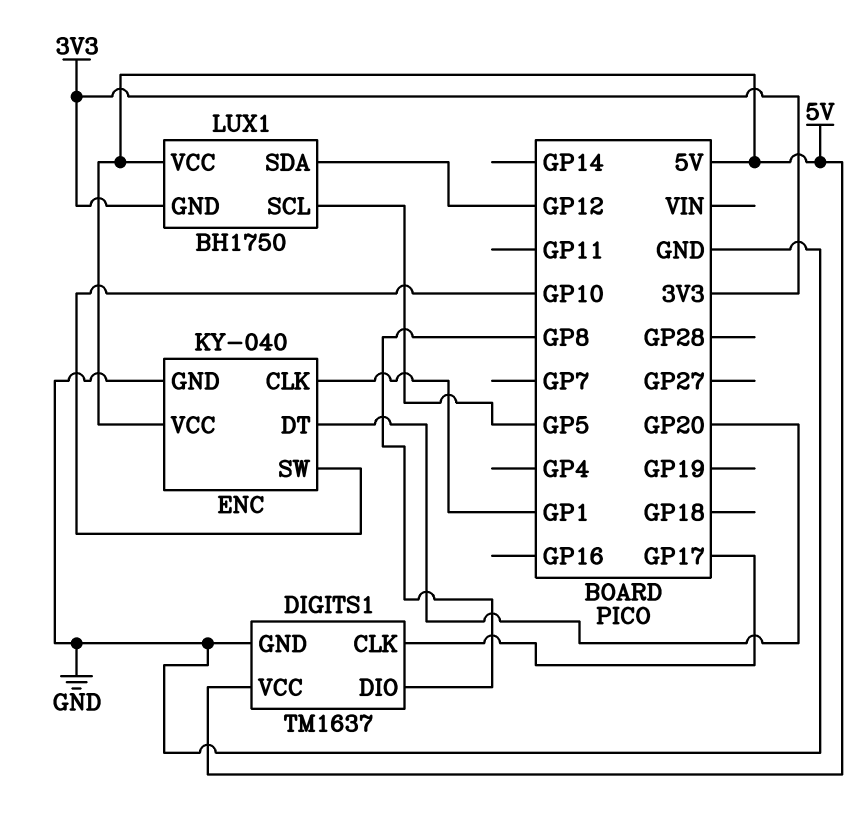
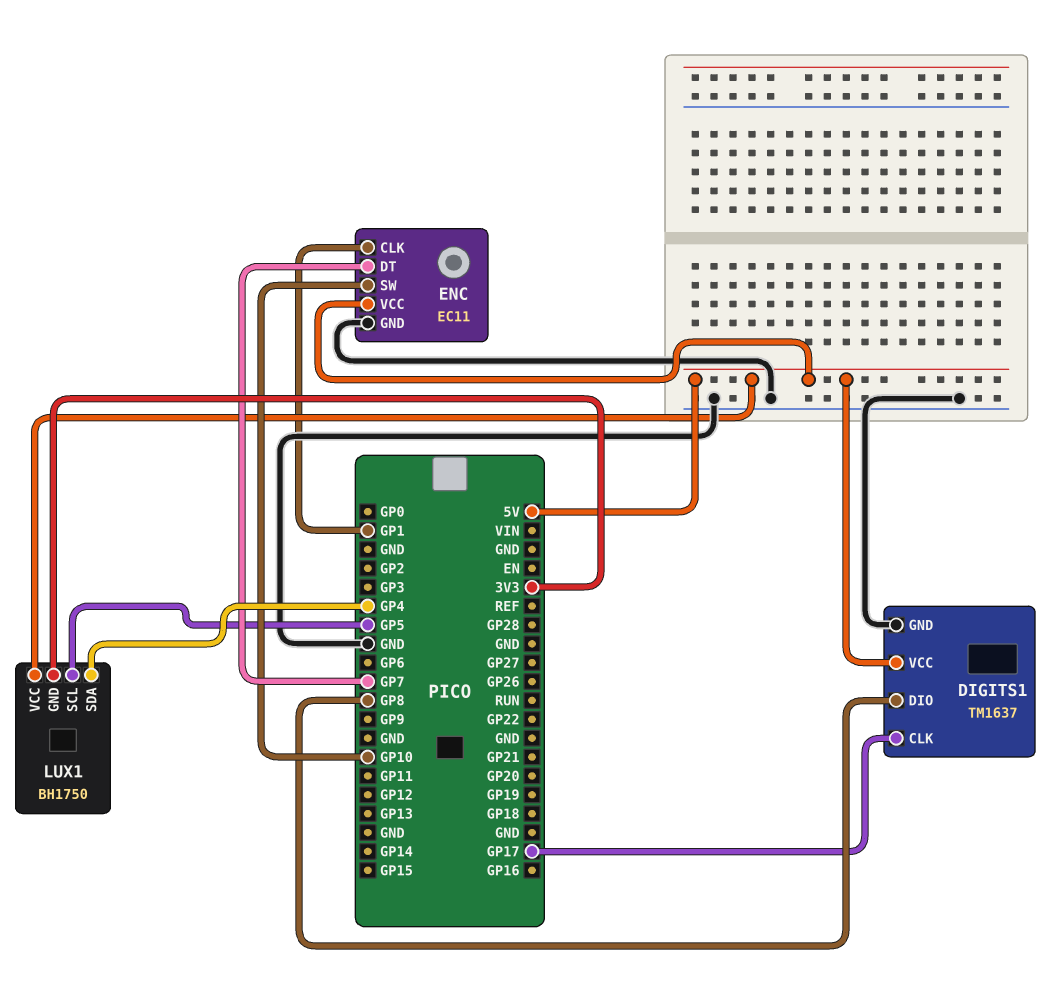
ENC: KY-040 -> EC11
ENC pin DT: GP20 -> GP7
LUX1 pin SDA: GP12 -> GP4

